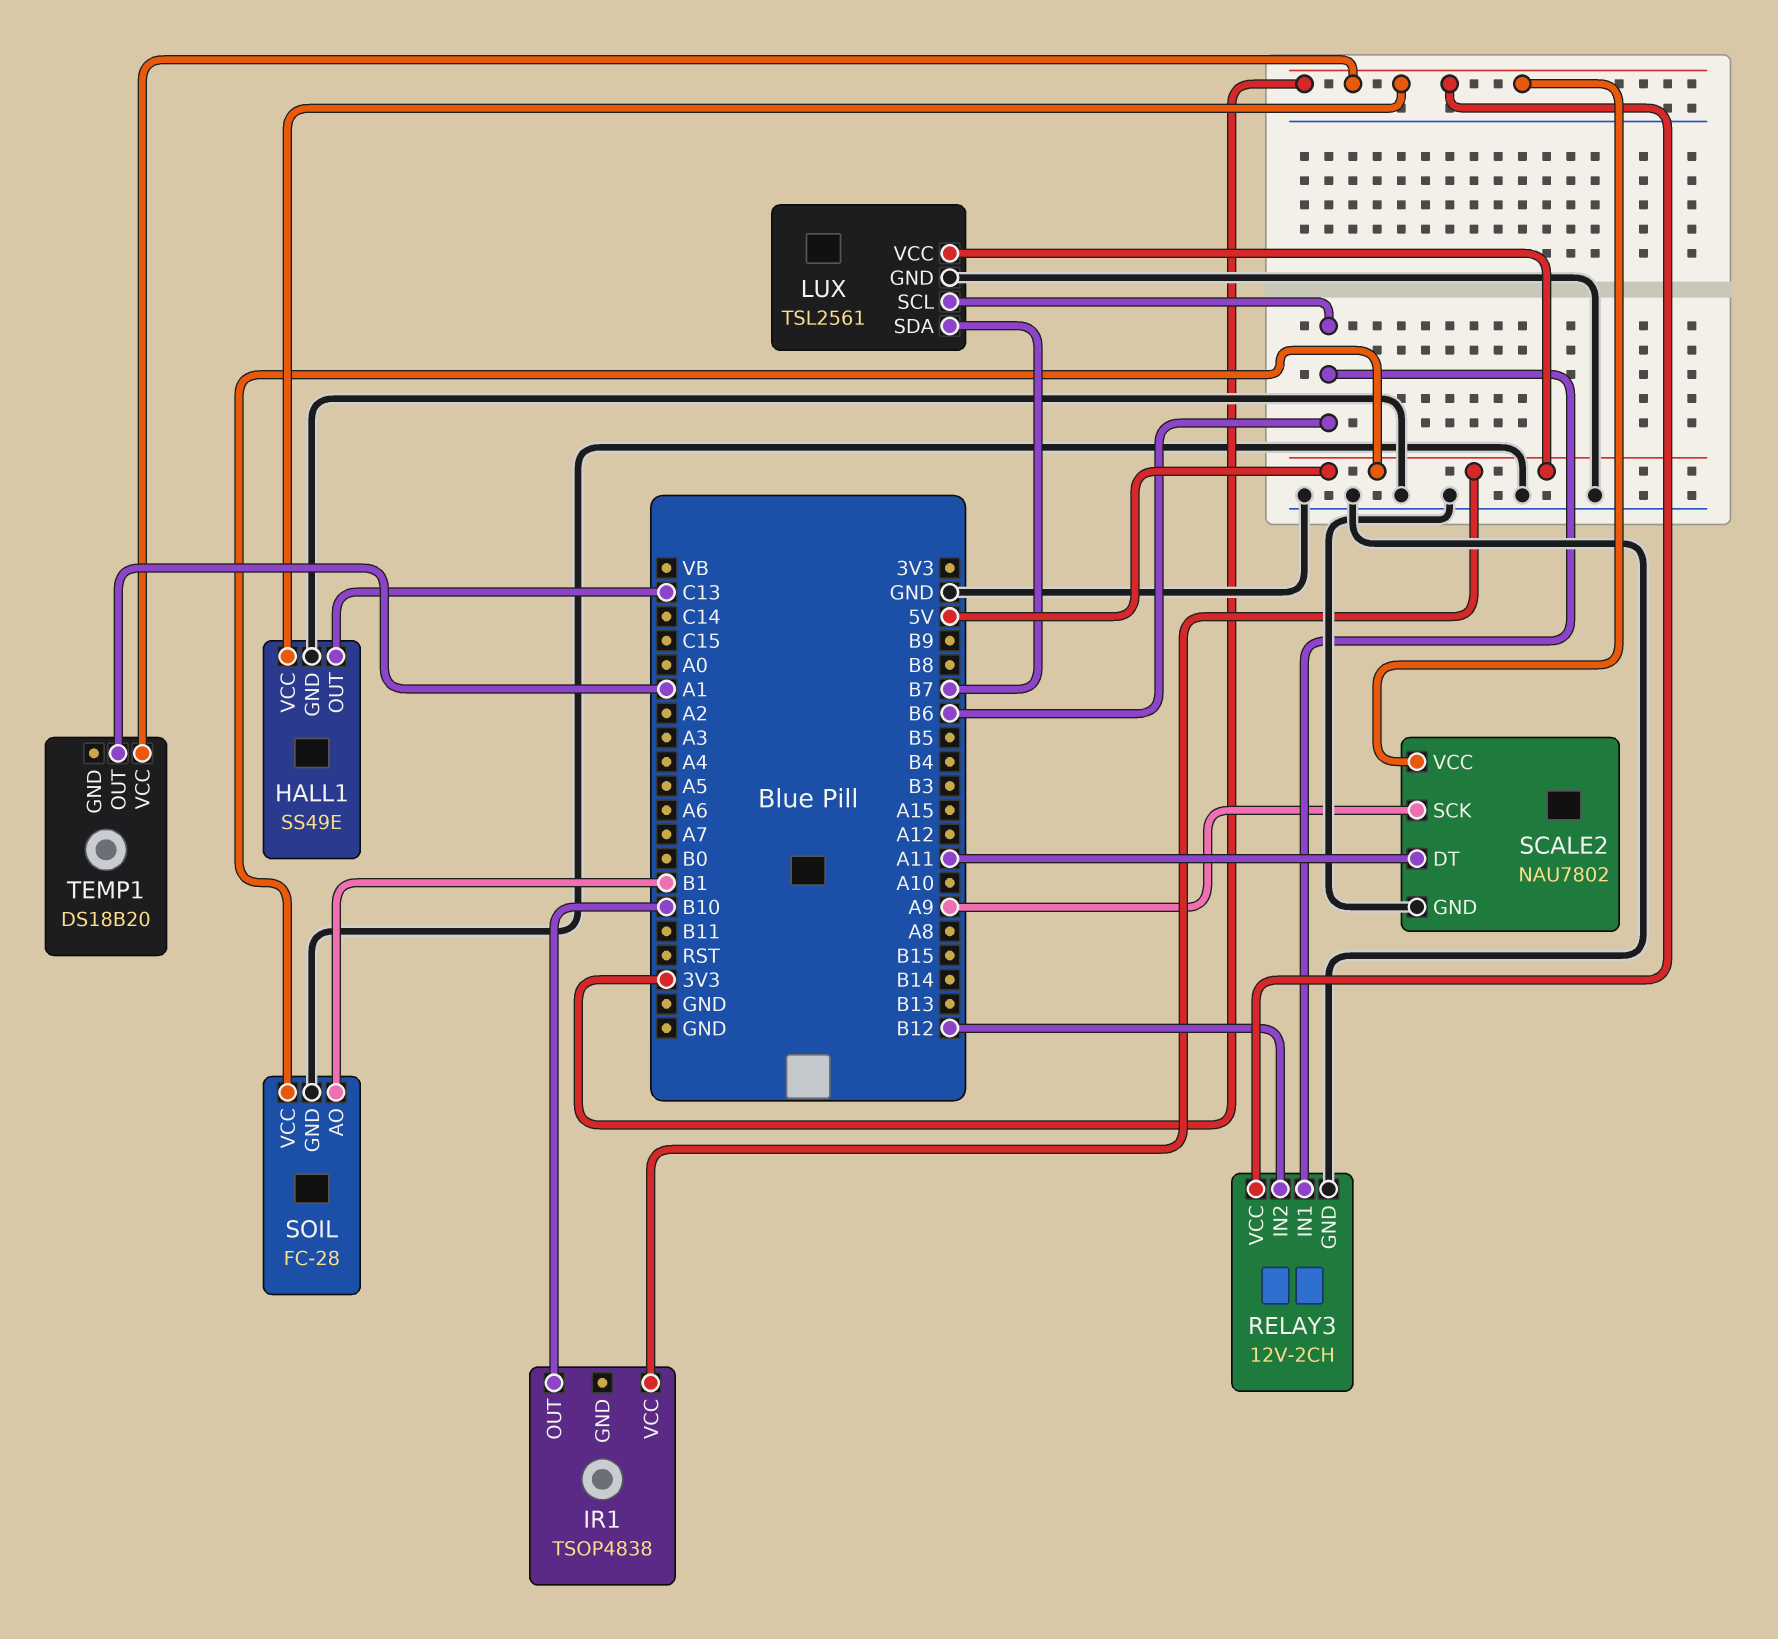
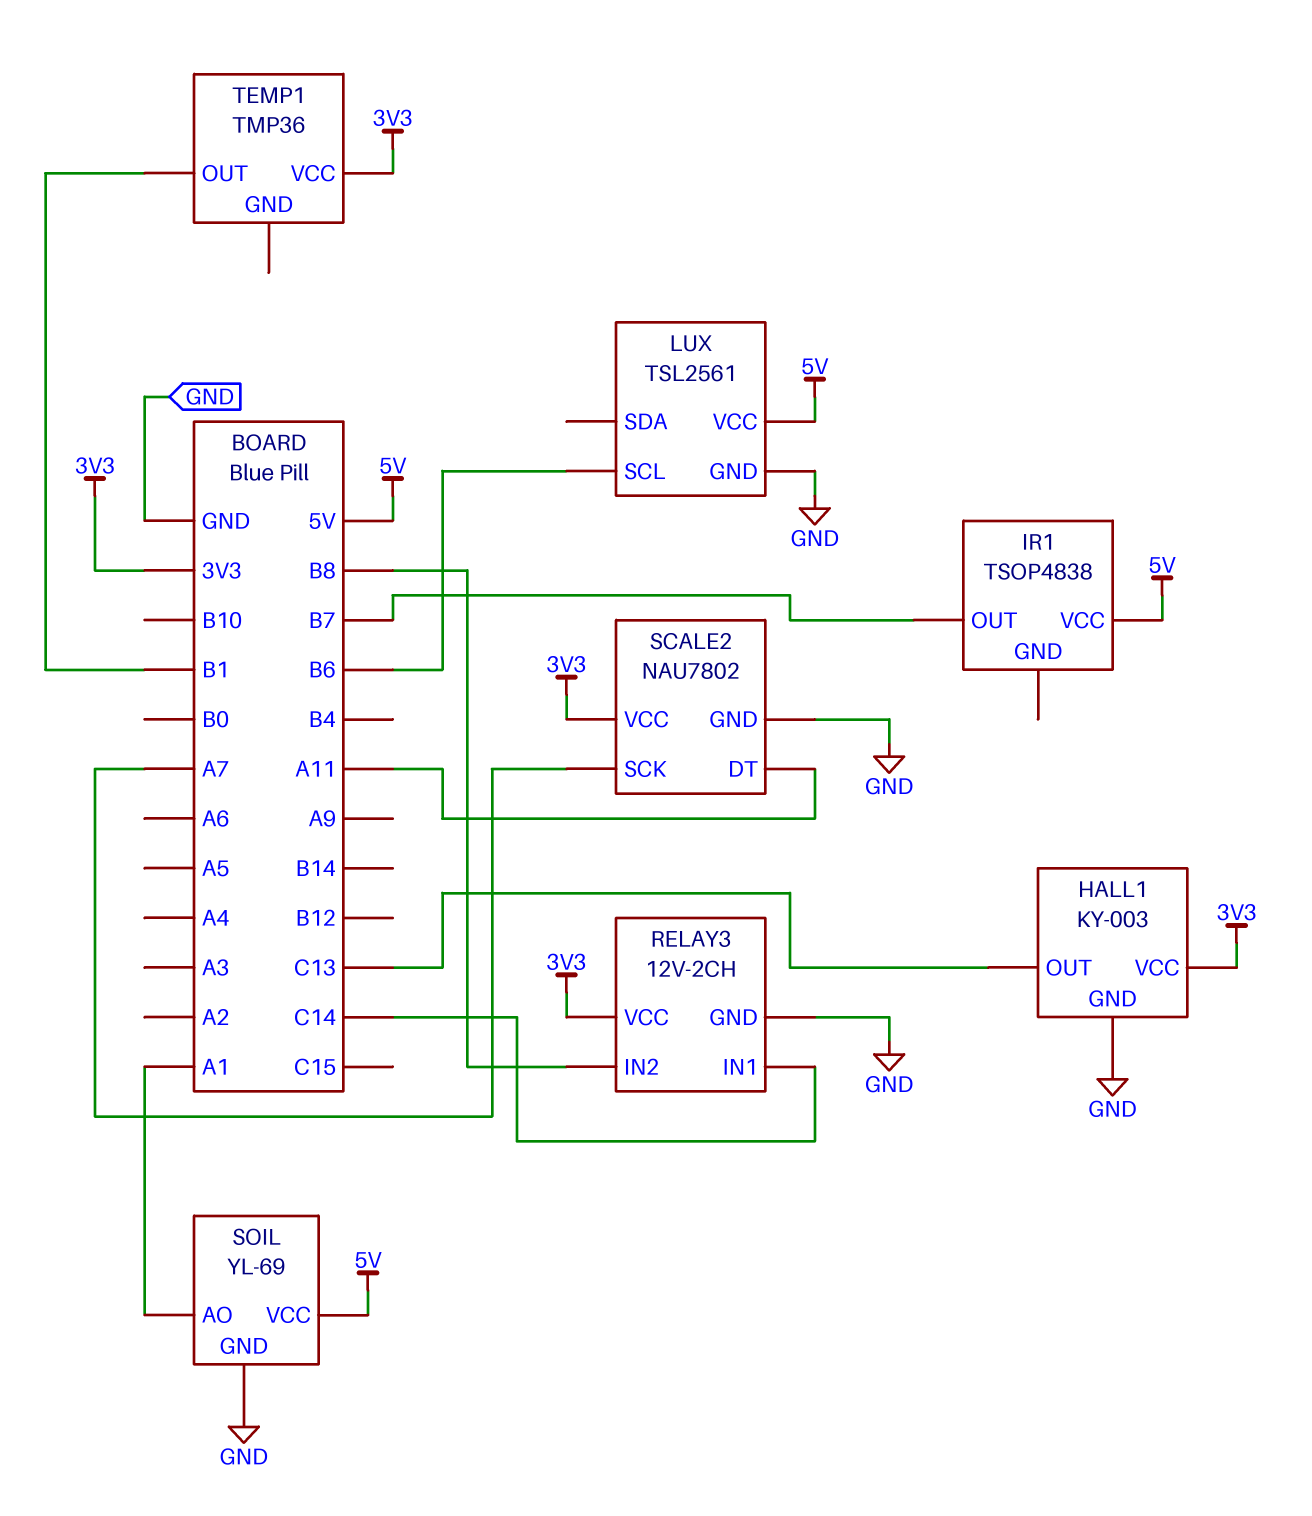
HALL1: SS49E -> KY-003
IR1 pin OUT: B10 -> B7
LUX pin SDA: B7 -> none
RELAY3 pin IN1: B6 -> C14
RELAY3 pin IN2: B12 -> B8
SCALE2 pin SCK: A9 -> A7
SOIL: FC-28 -> YL-69
SOIL pin AO: B1 -> A1
TEMP1: DS18B20 -> TMP36
TEMP1 pin OUT: A1 -> B1

